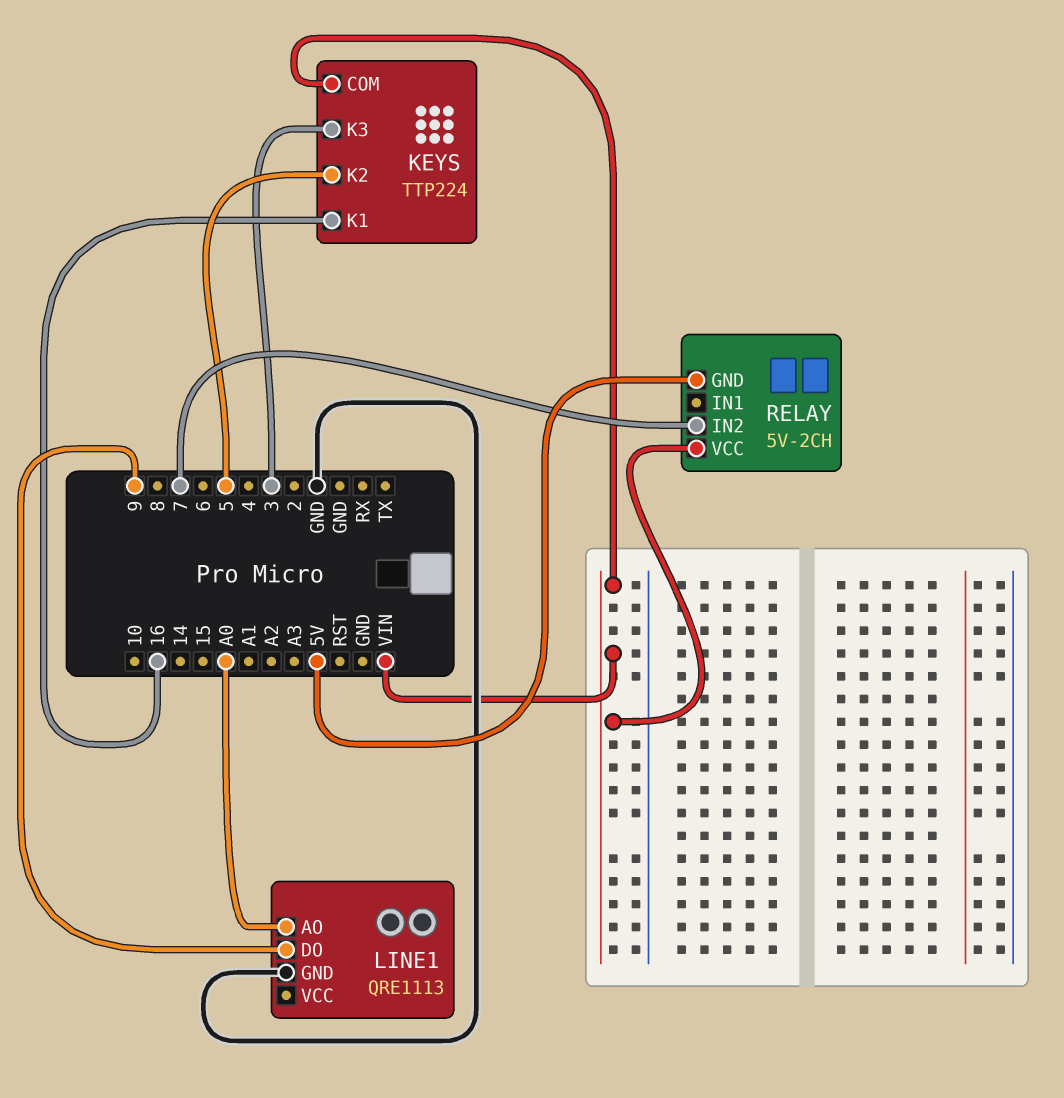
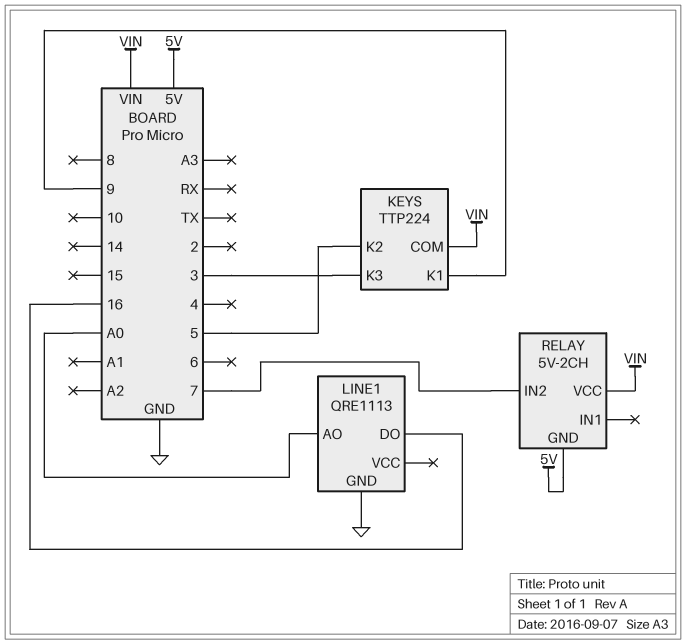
KEYS pin K1: 16 -> 9
LINE1 pin DO: 9 -> 16

